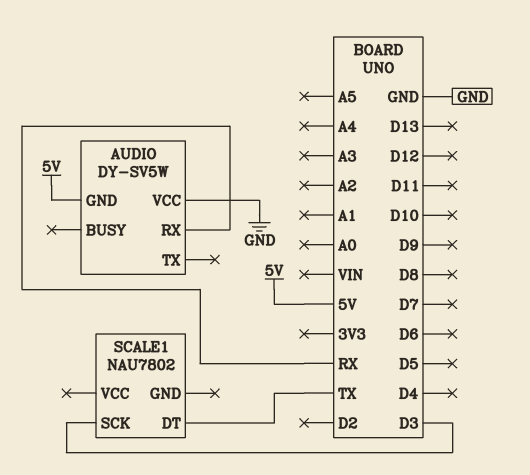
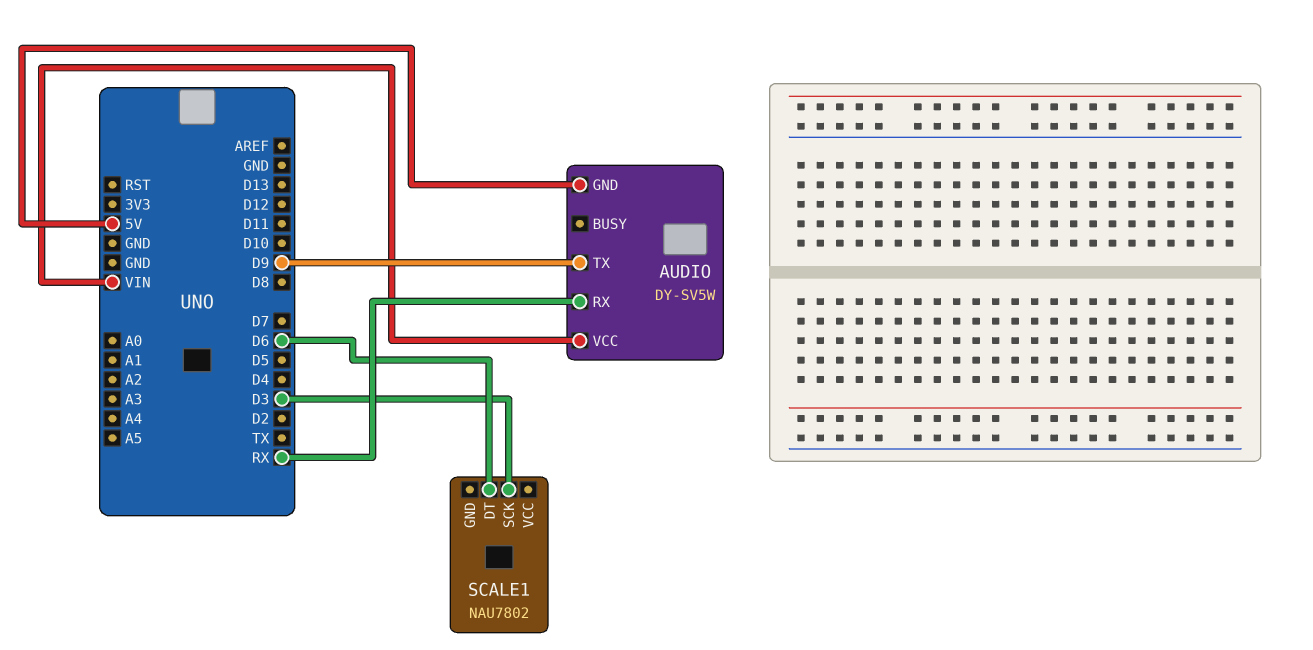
AUDIO pin TX: none -> D9
AUDIO pin VCC: GND -> VIN
SCALE1 pin DT: TX -> D6

